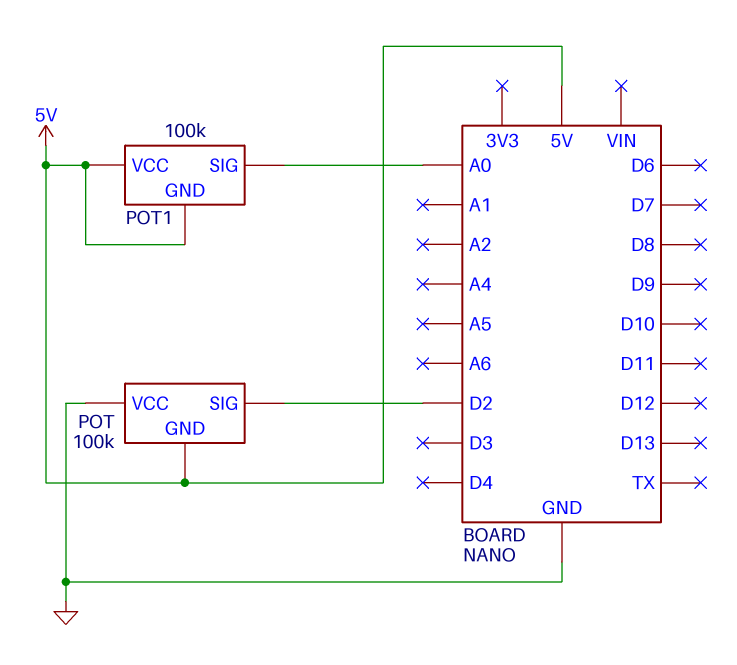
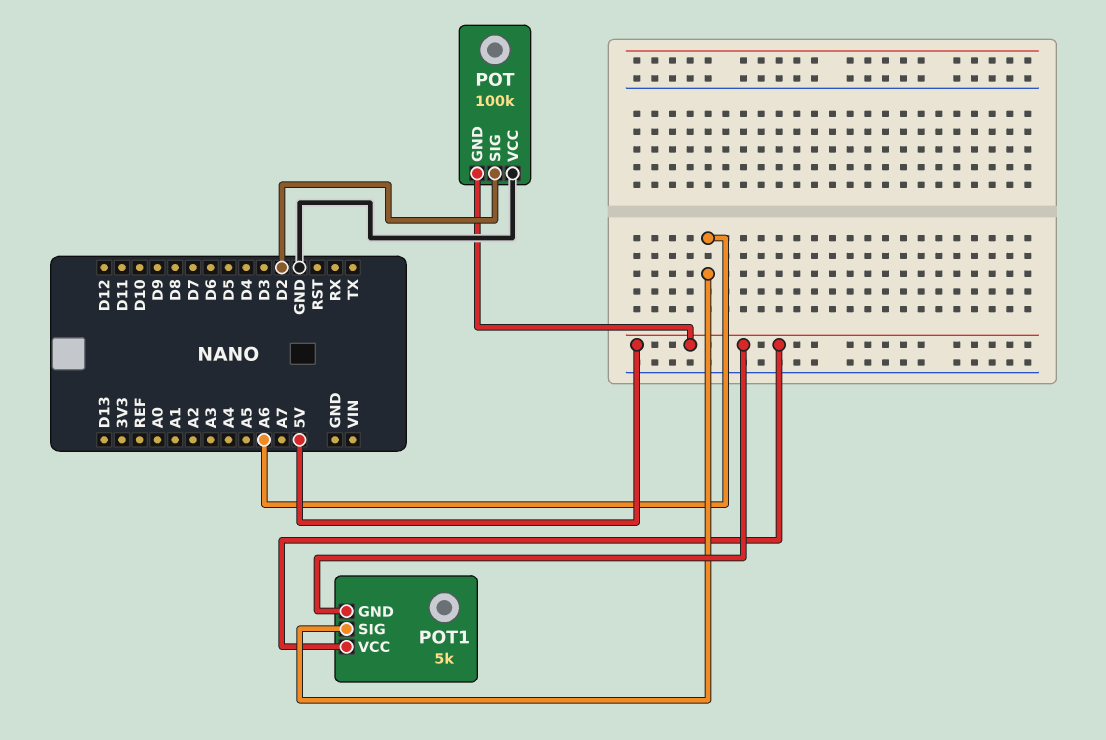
POT1: 100k -> 5k
POT1 pin SIG: A0 -> A6

